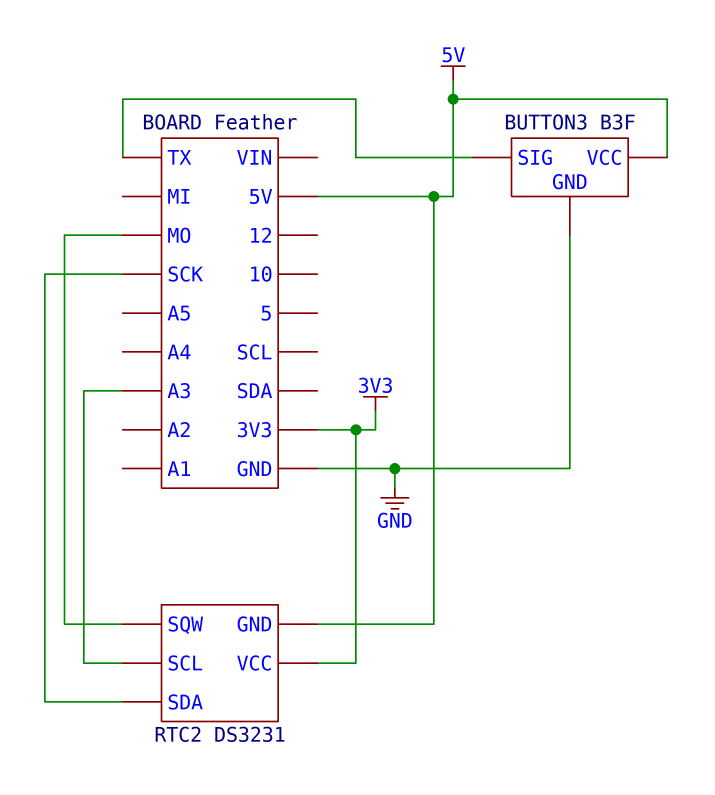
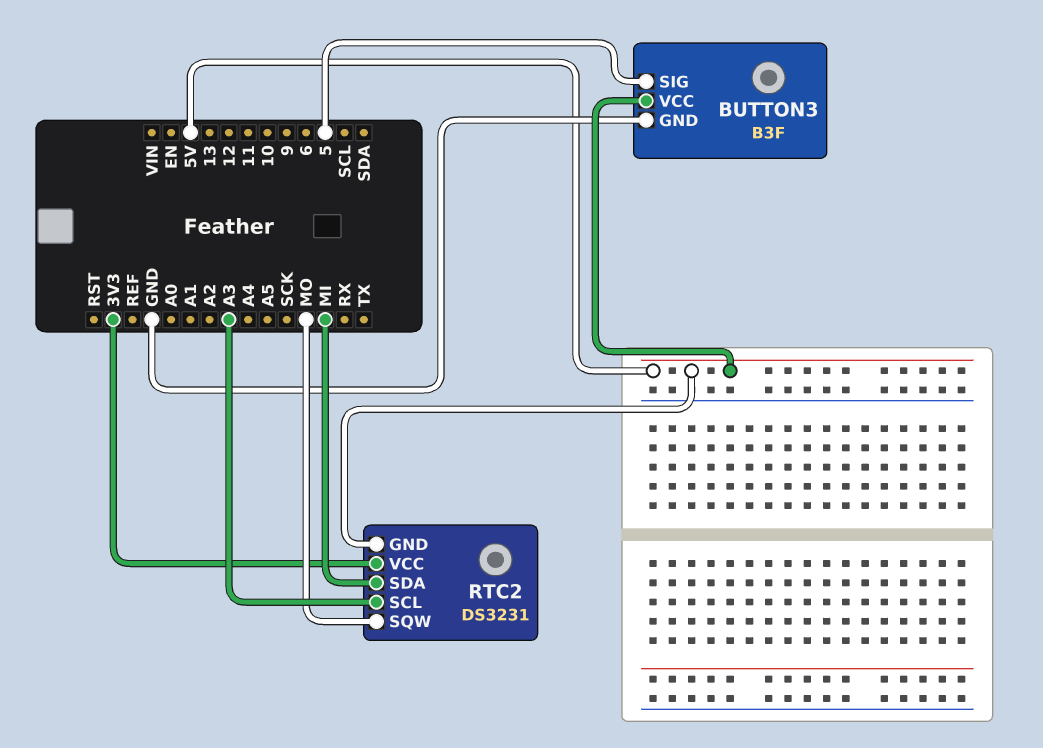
BUTTON3 pin SIG: TX -> 5
RTC2 pin SDA: SCK -> MI

